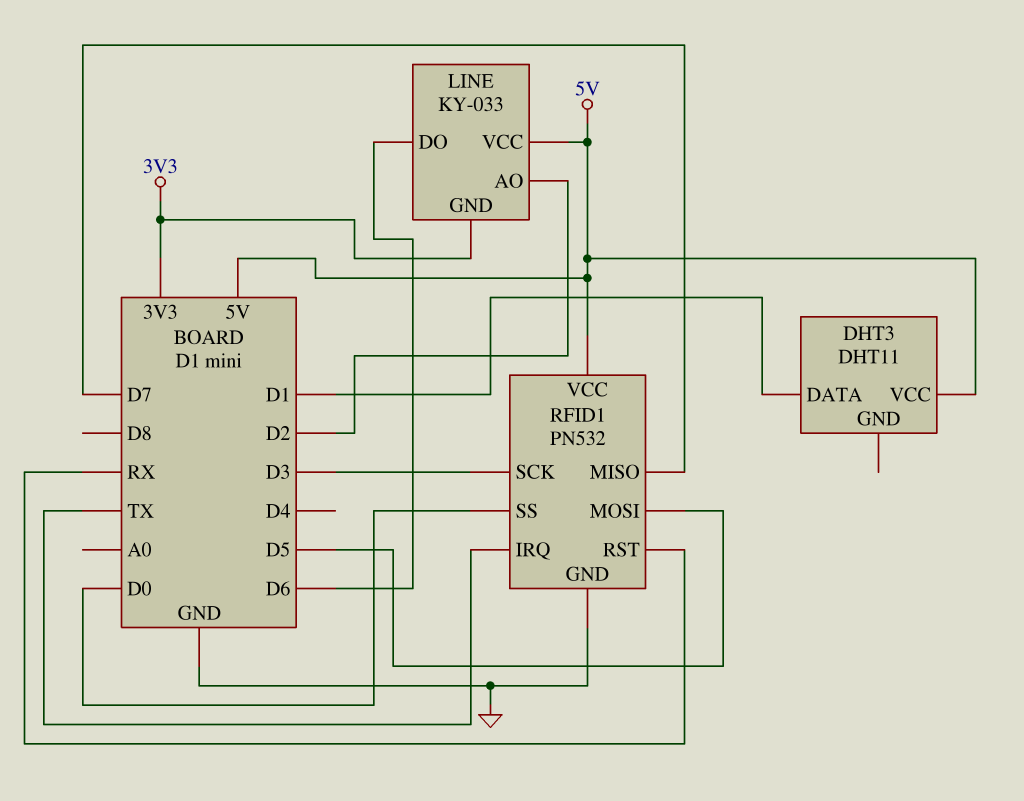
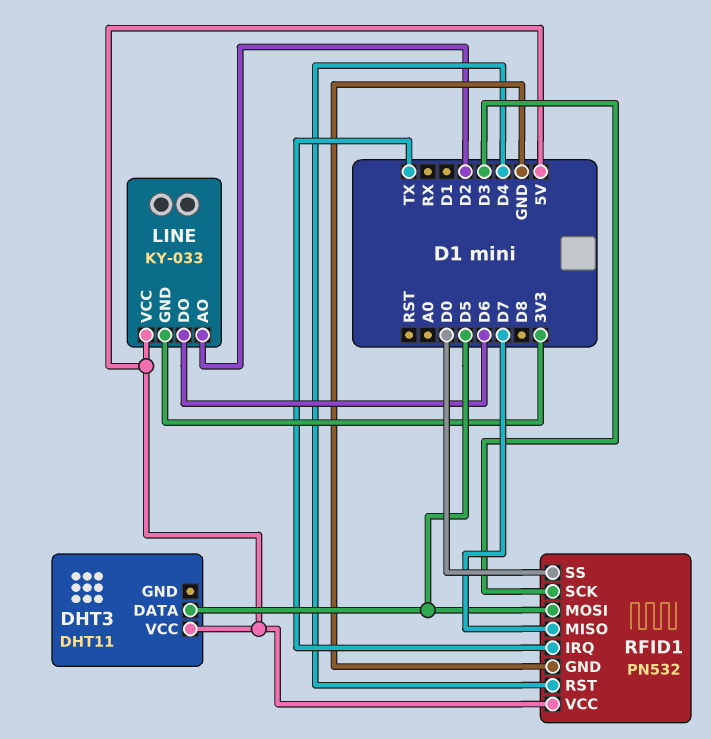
DHT3 pin DATA: D1 -> D5
RFID1 pin RST: RX -> D4

